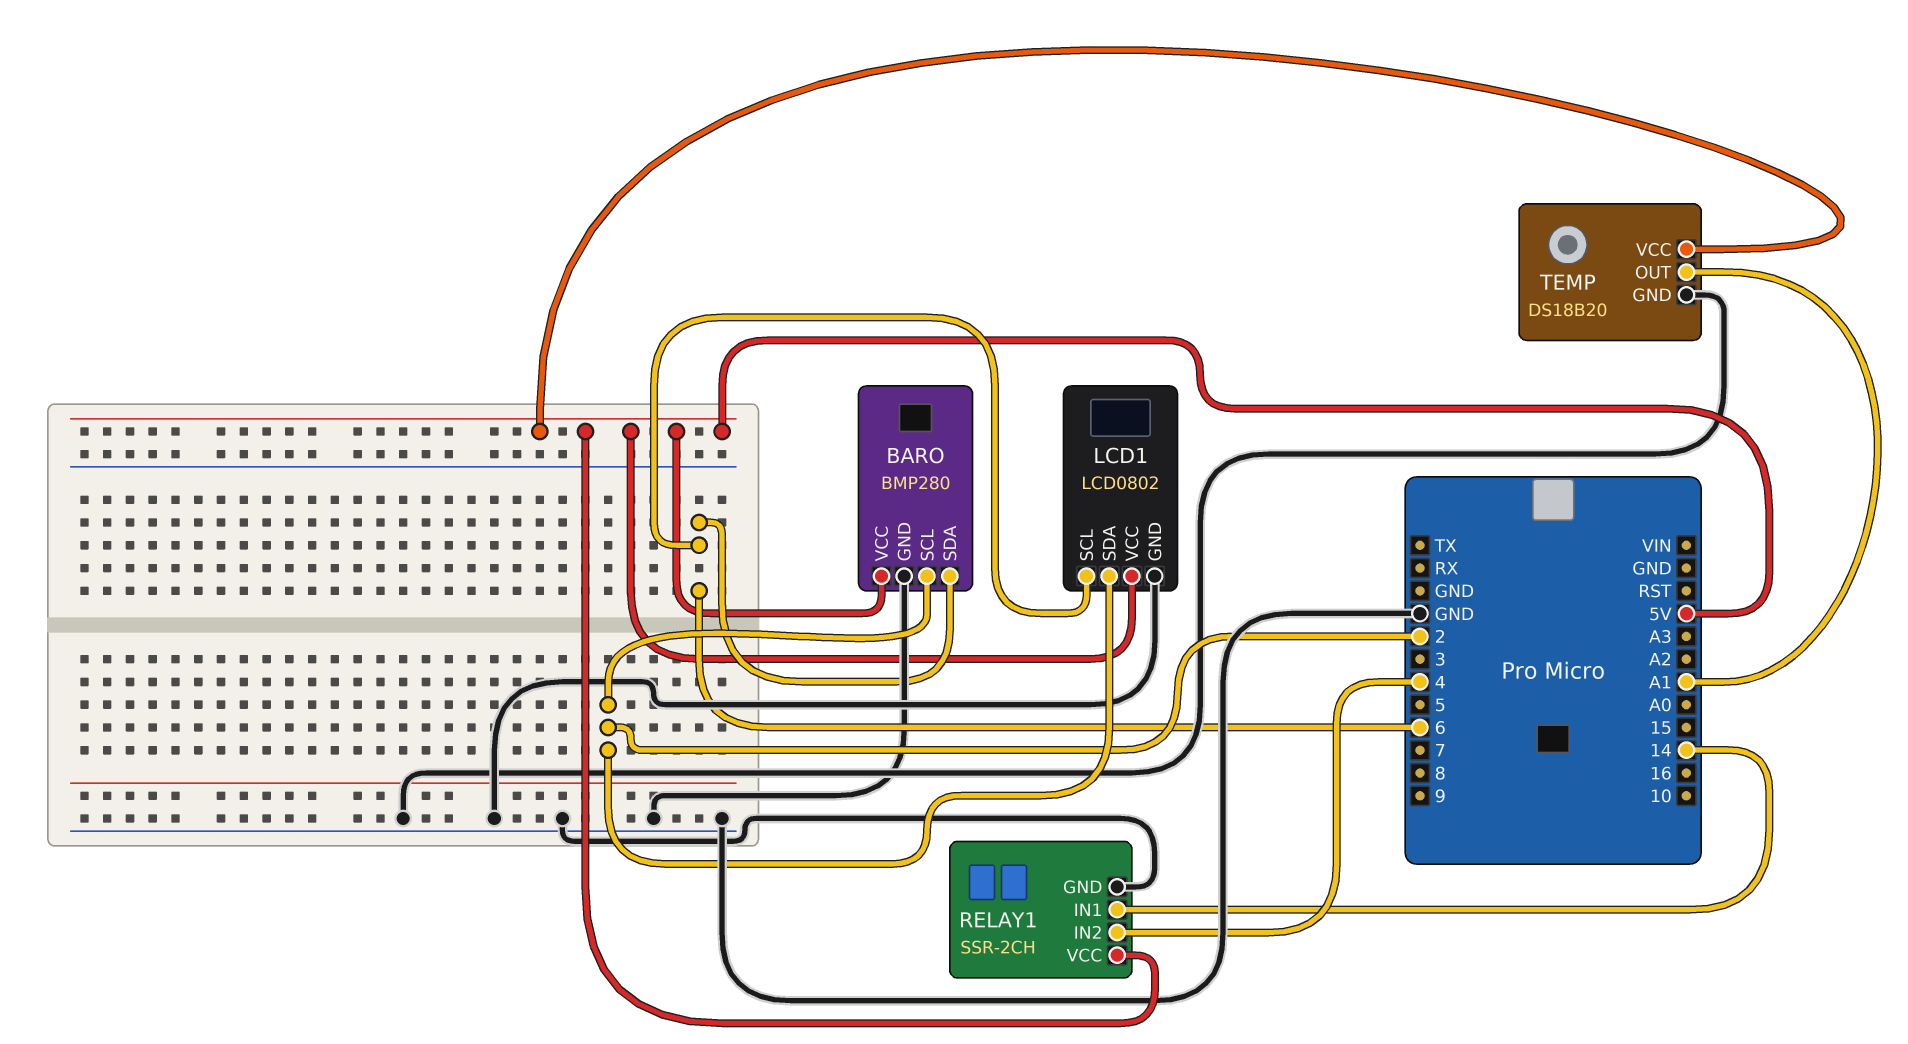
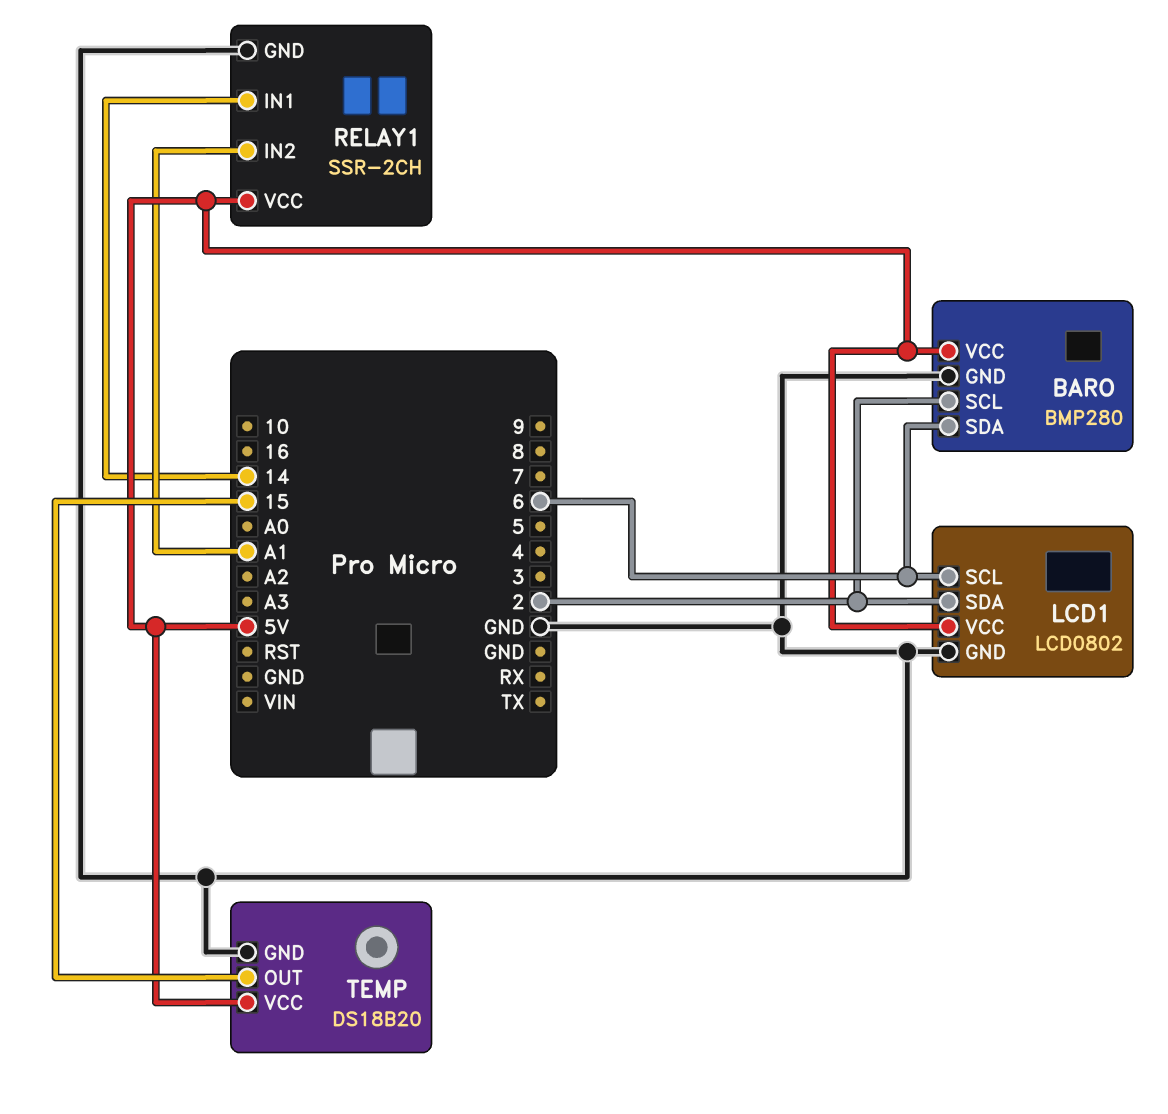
RELAY1 pin IN2: 4 -> A1
TEMP pin OUT: A1 -> 15

